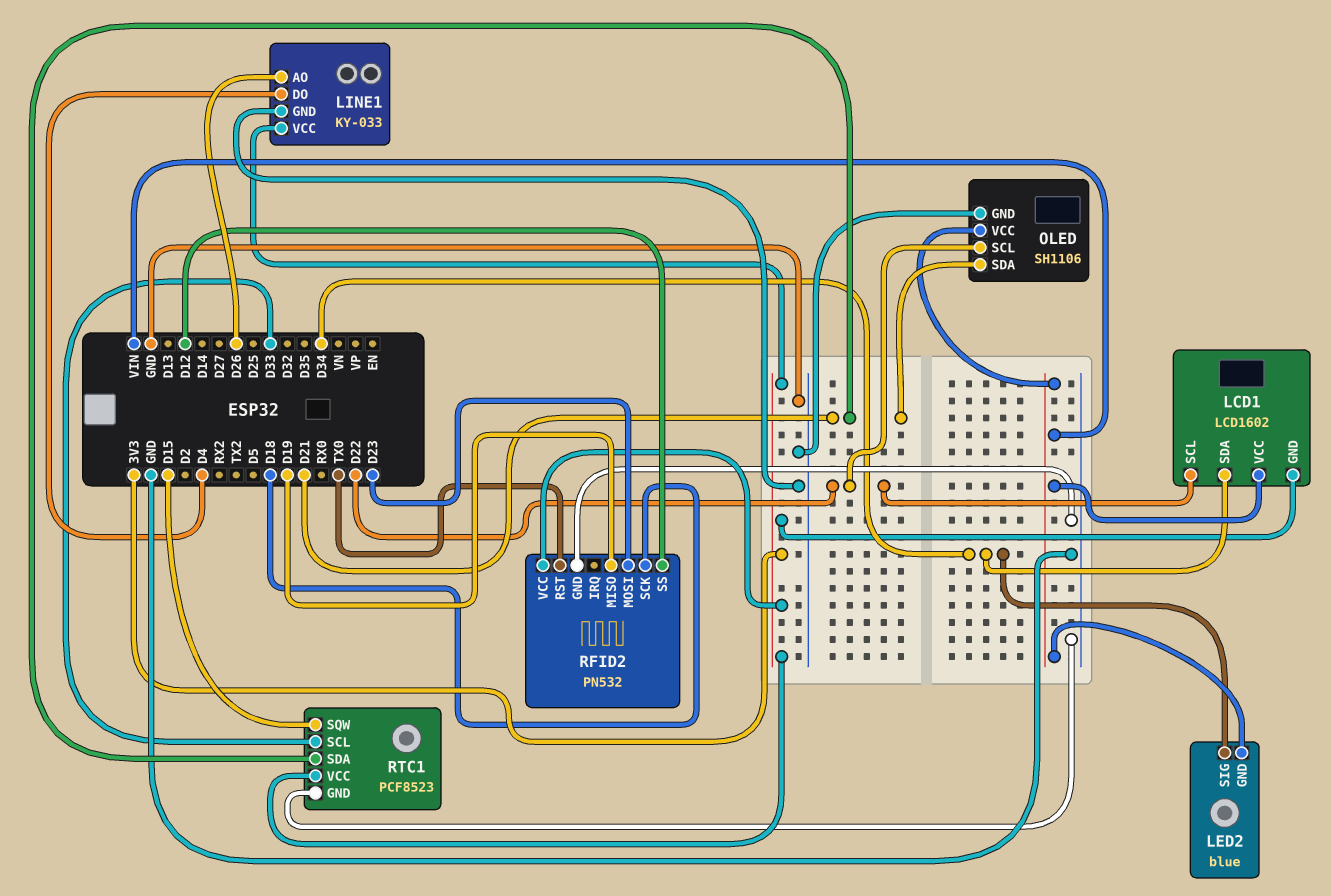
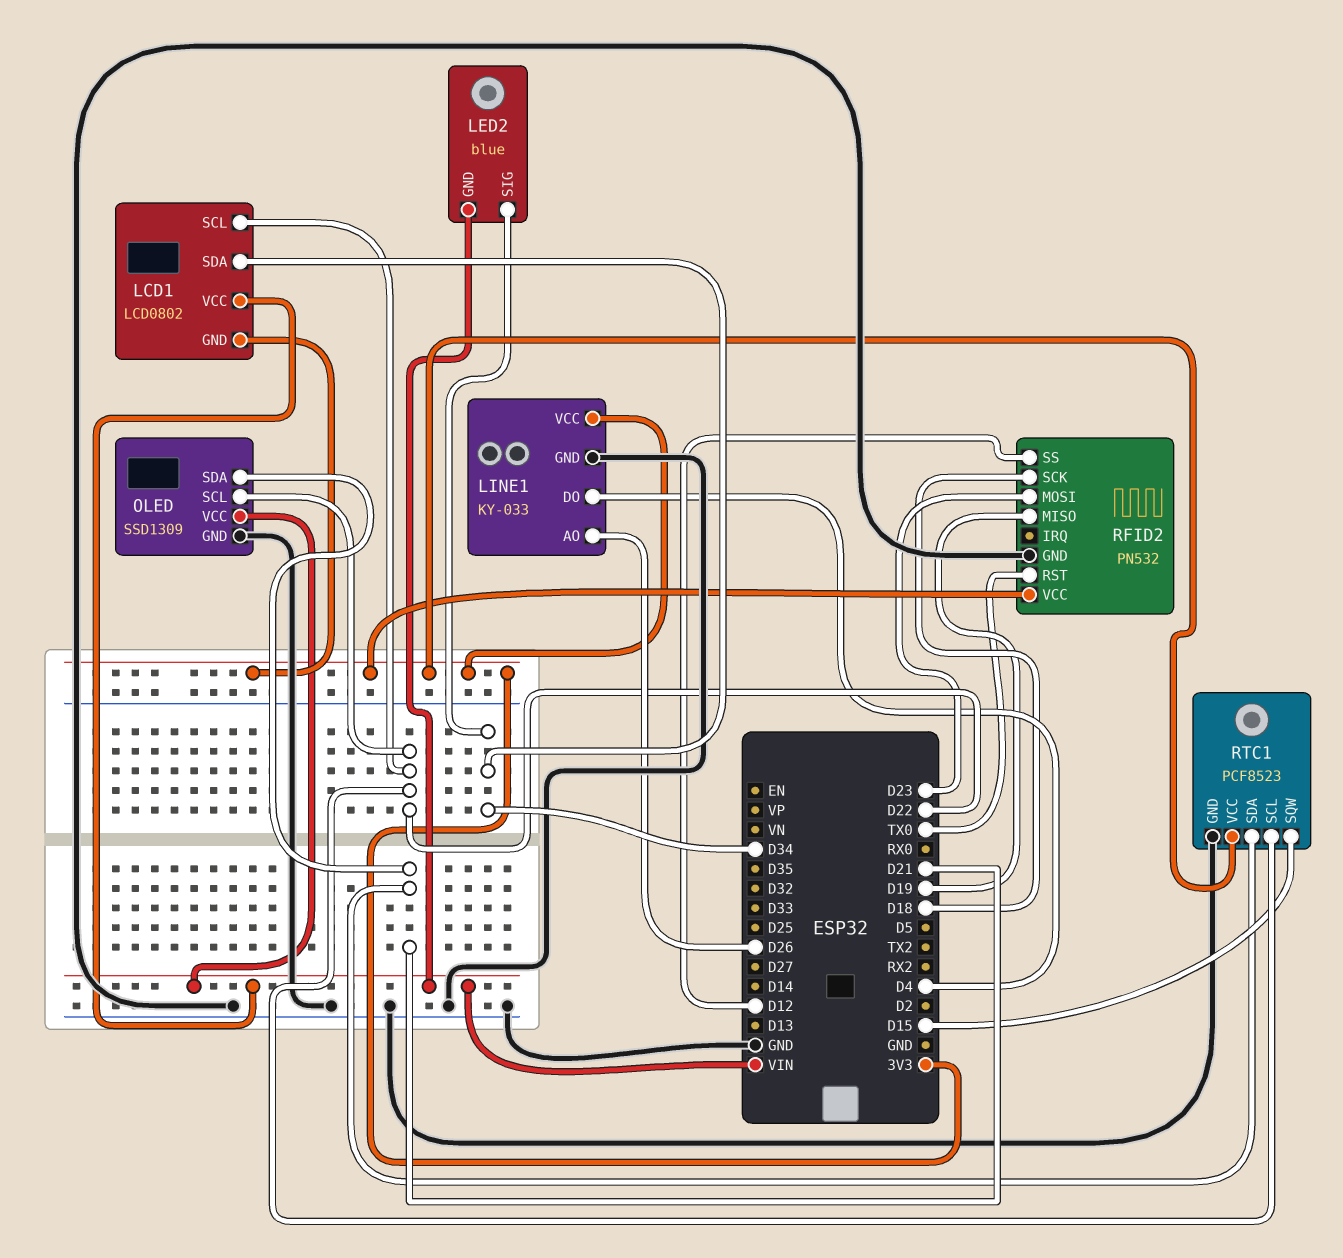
LCD1: LCD1602 -> LCD0802
OLED: SH1106 -> SSD1309
RTC1 pin SCL: D33 -> D22

